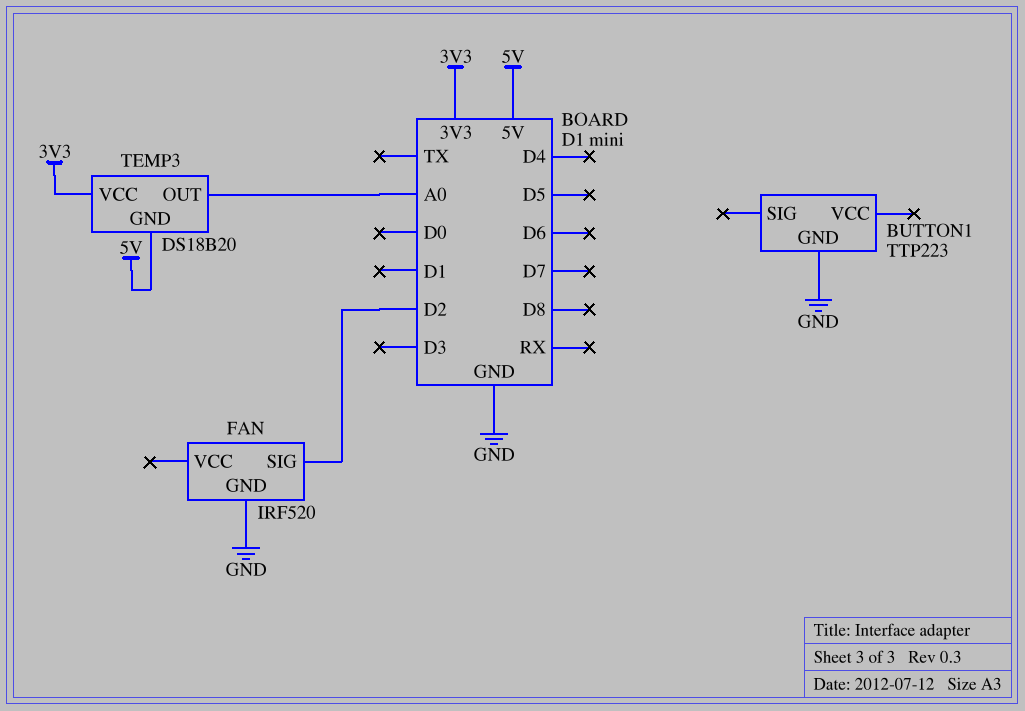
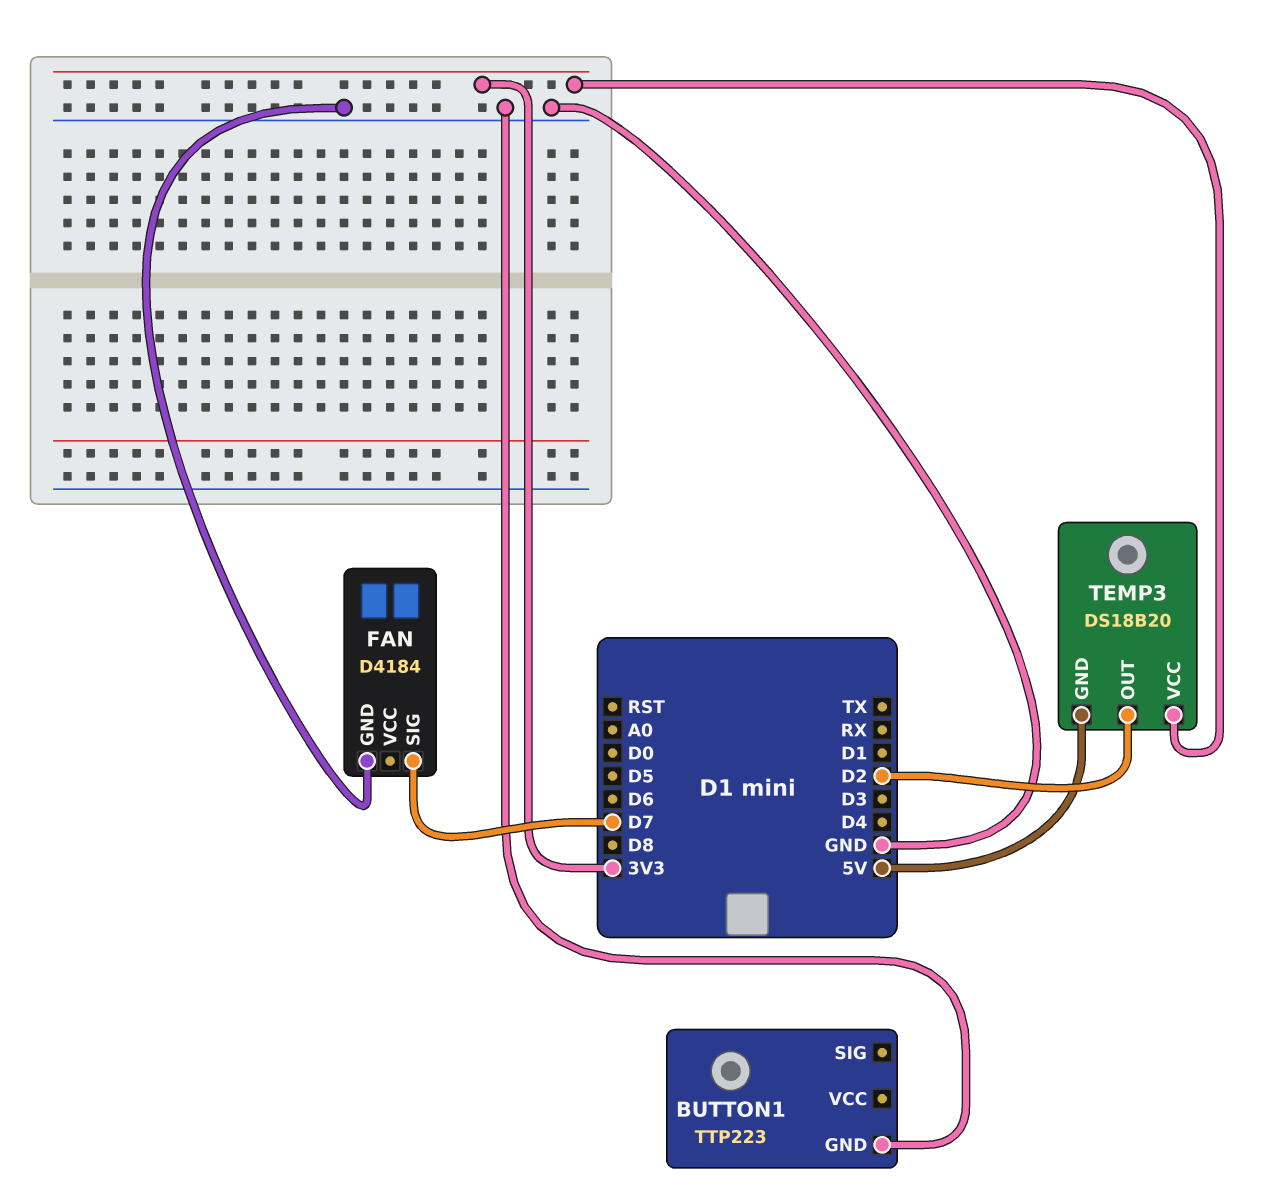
FAN: IRF520 -> D4184
FAN pin SIG: D2 -> D7
TEMP3 pin OUT: A0 -> D2

